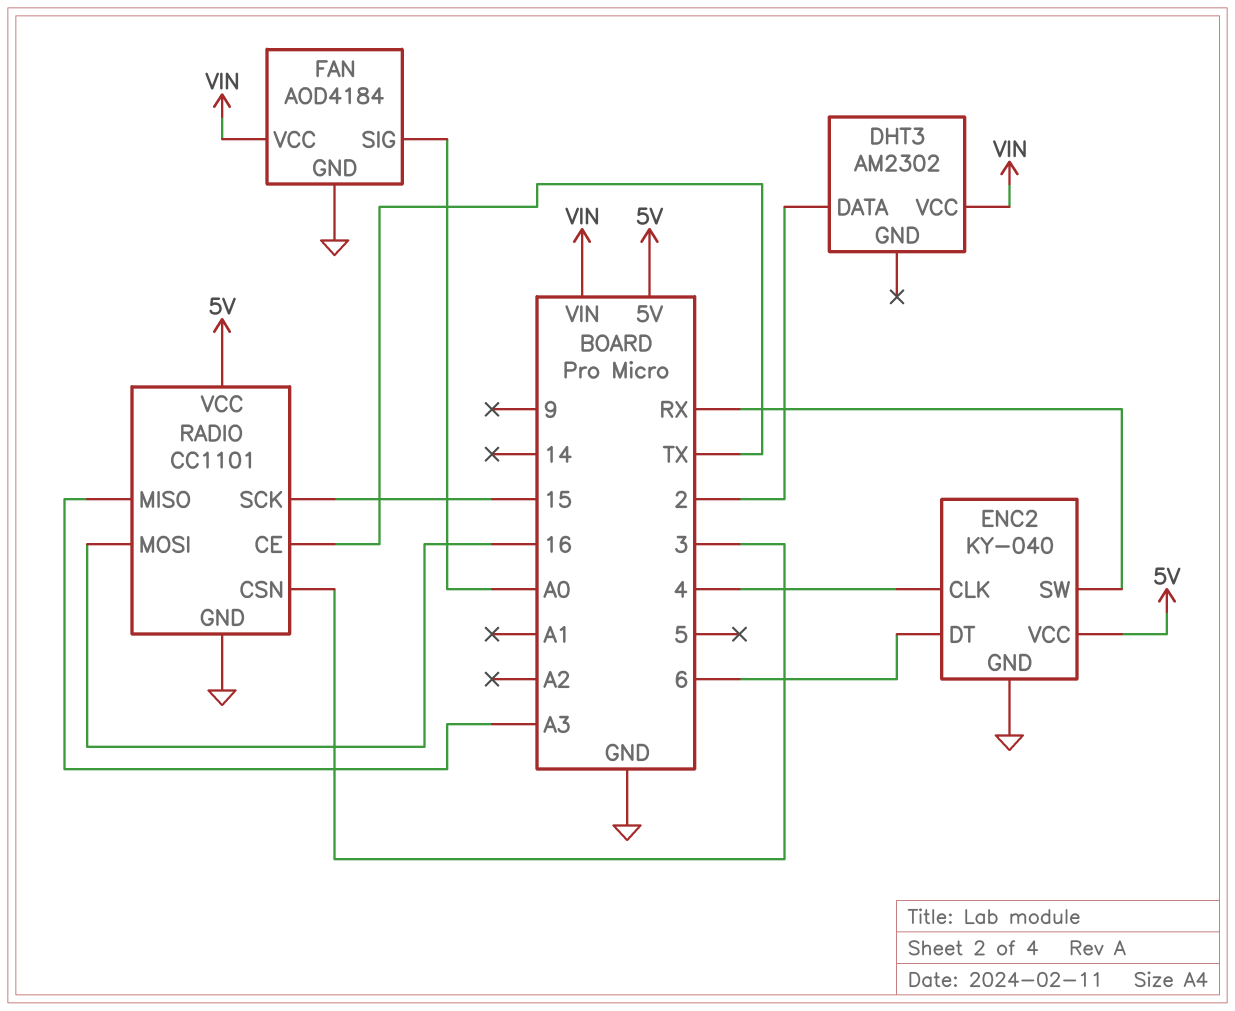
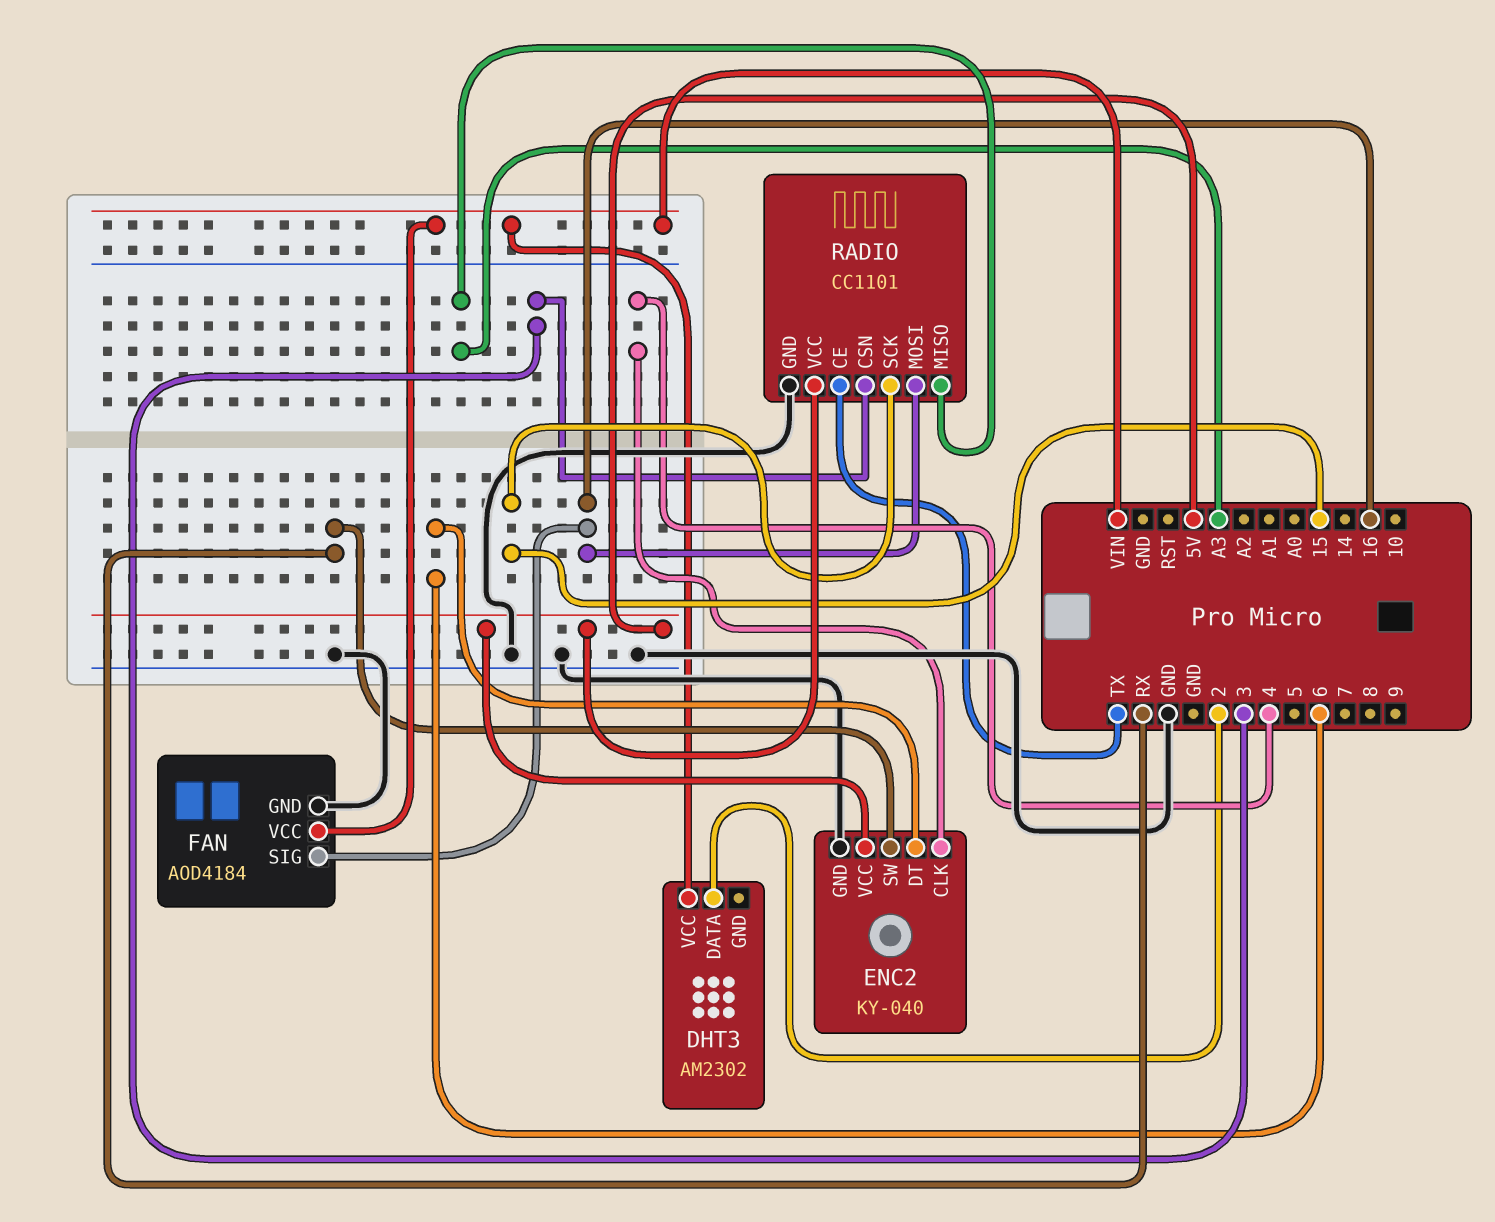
FAN pin SIG: A0 -> 16

